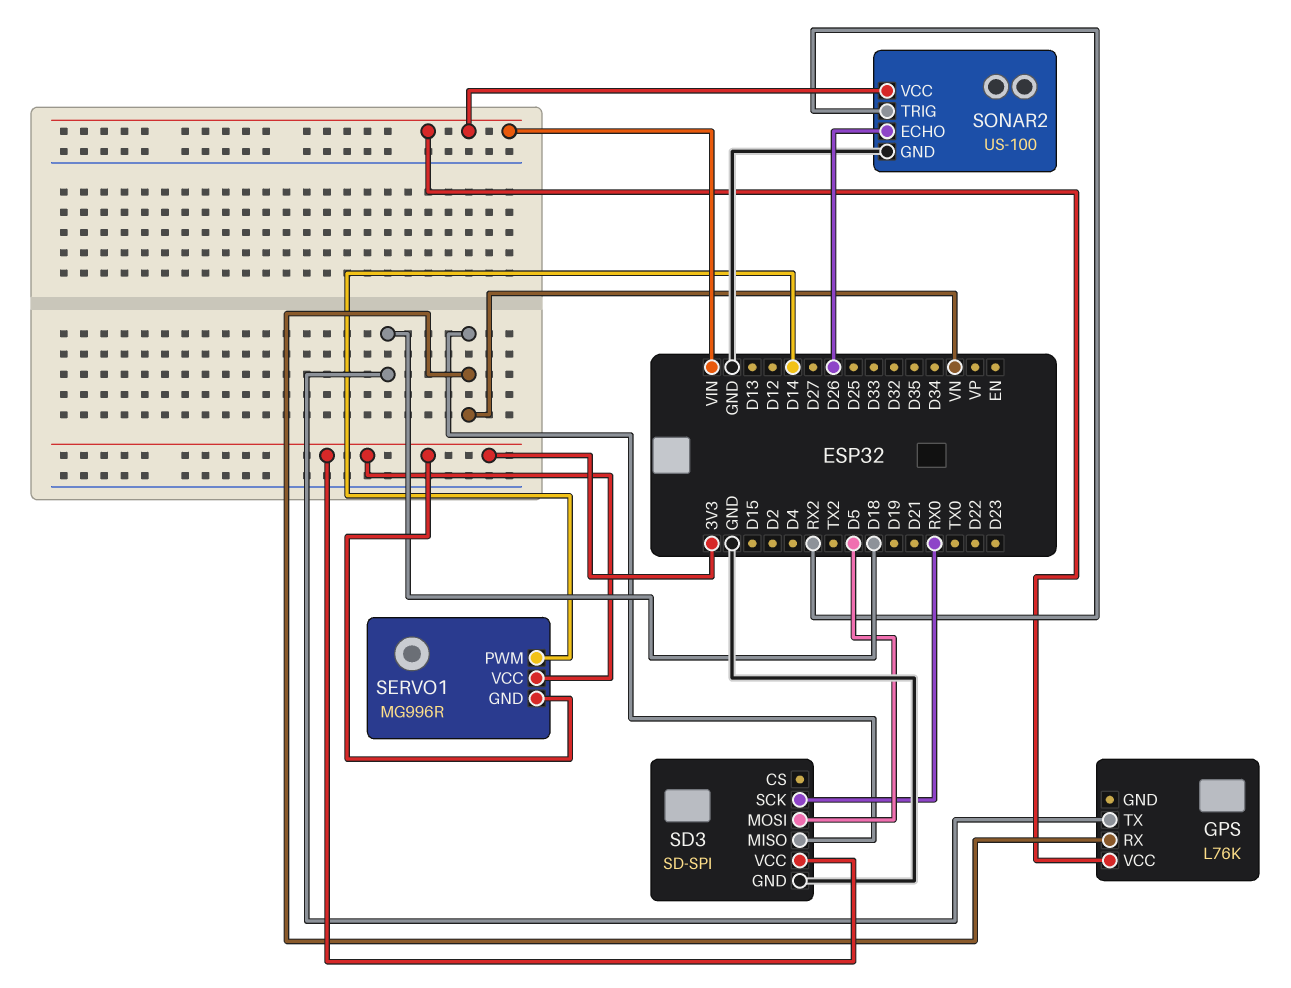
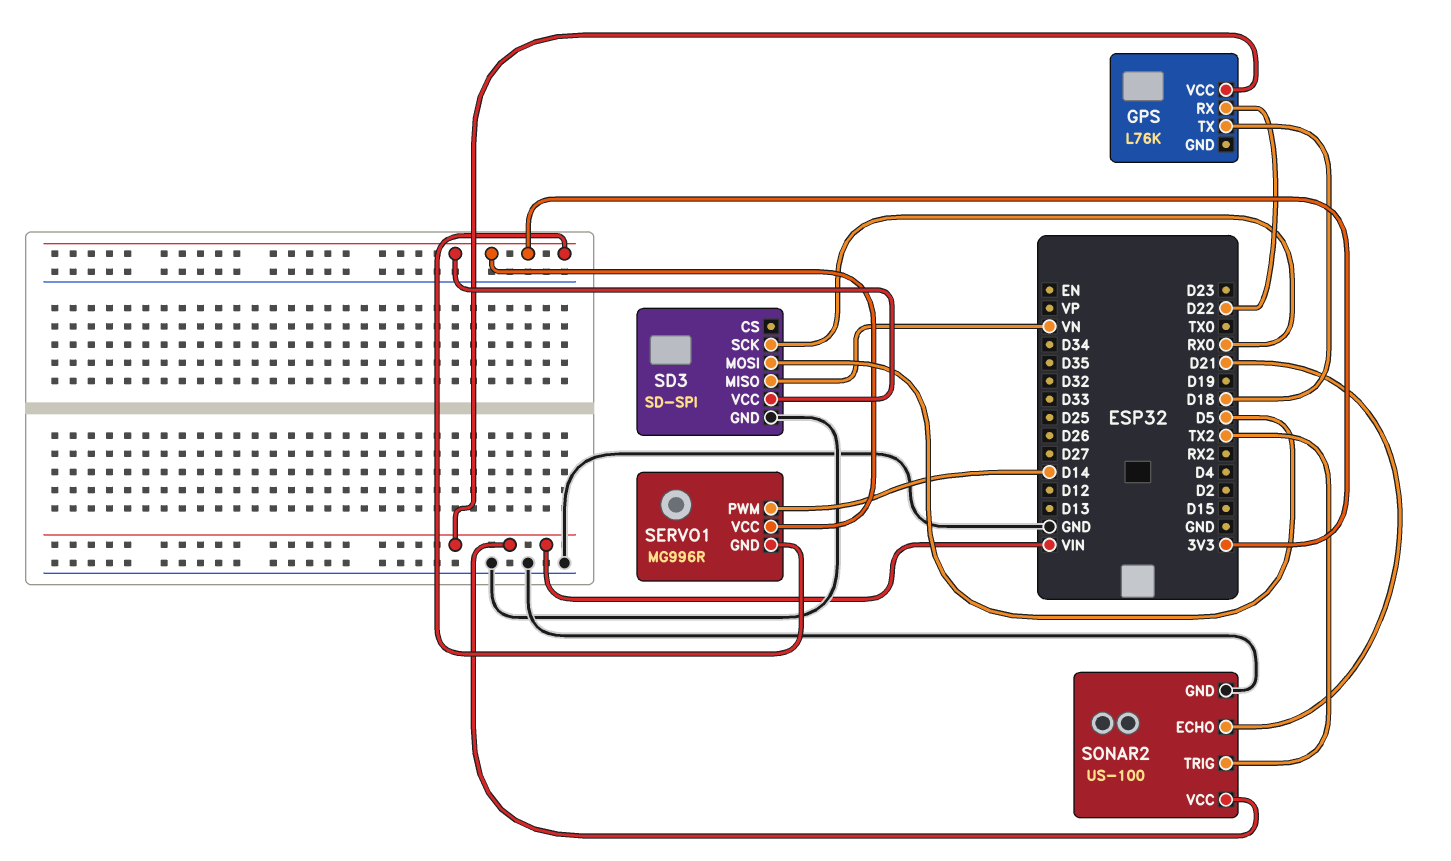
GPS pin RX: VN -> D22
SONAR2 pin ECHO: D26 -> D21
SONAR2 pin TRIG: RX2 -> TX2

